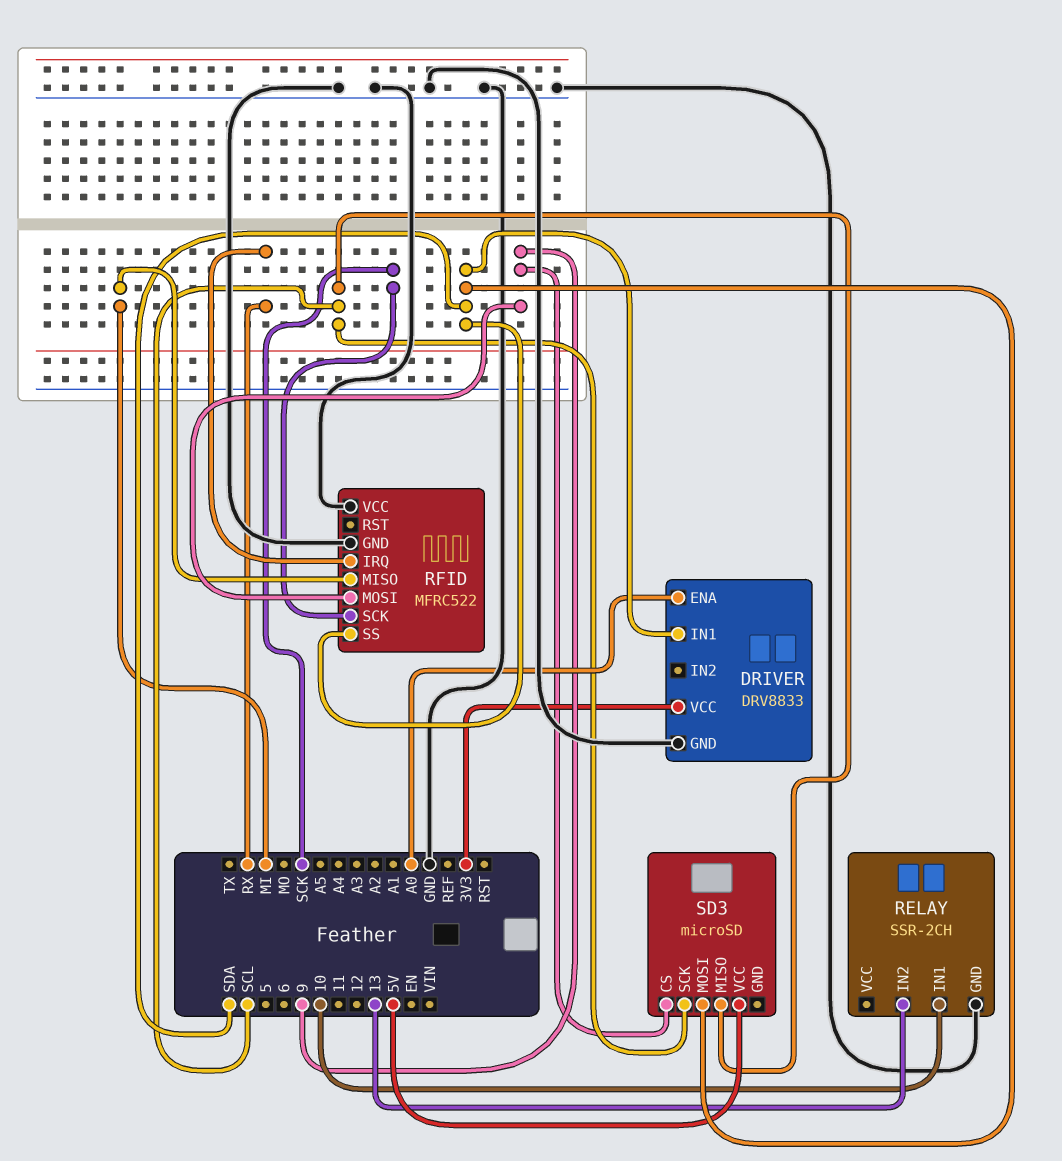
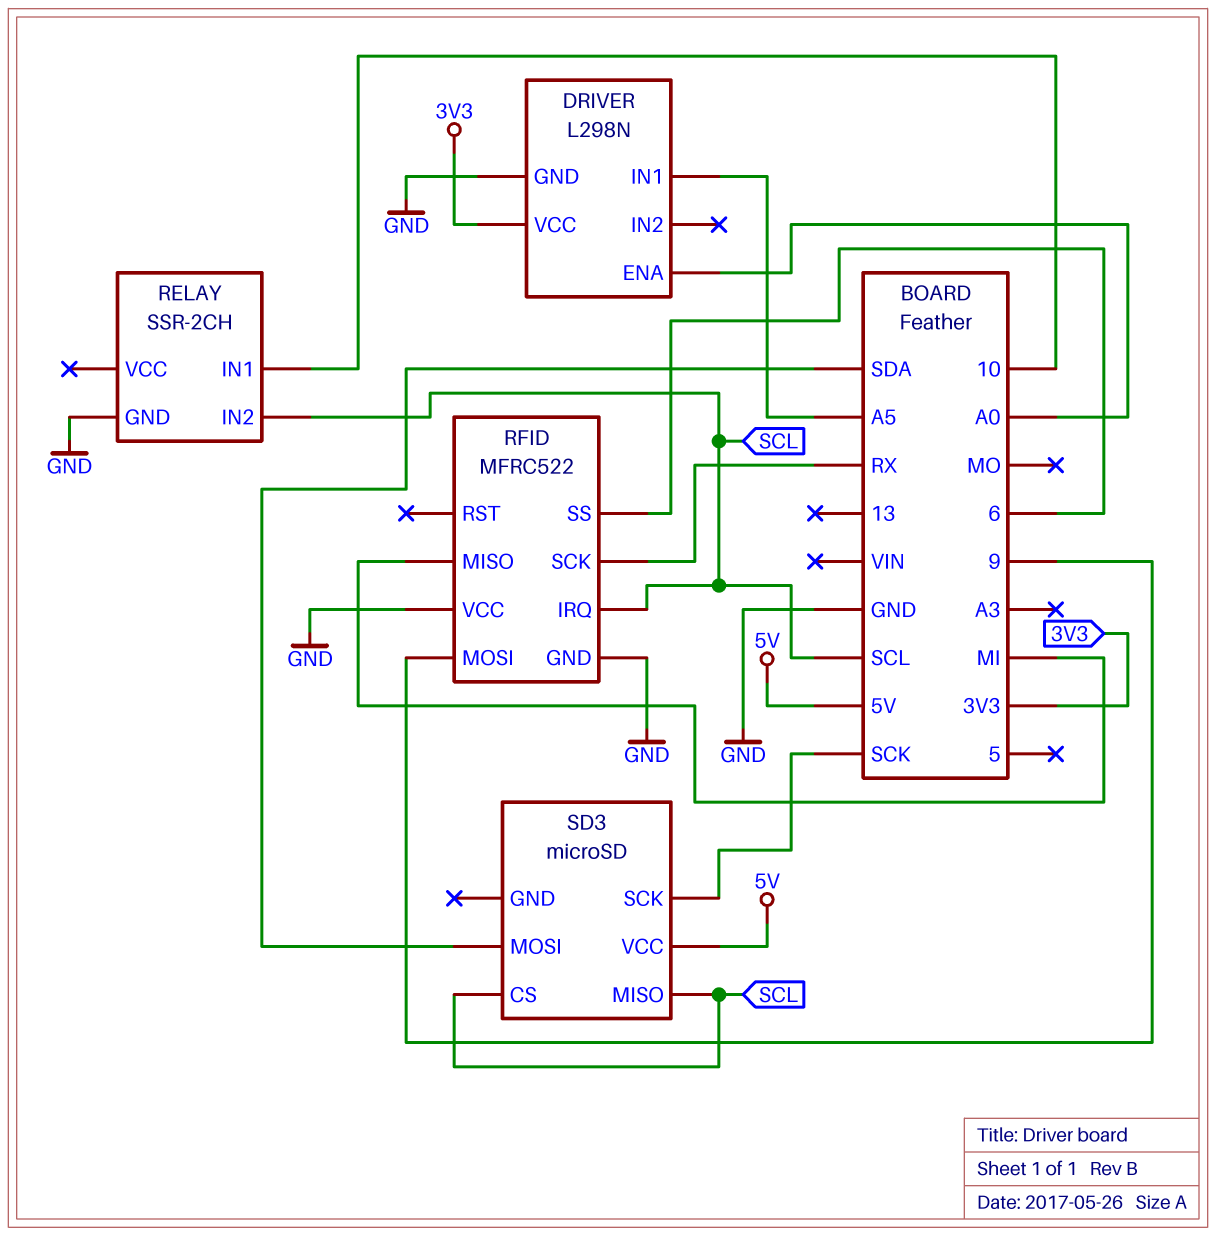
DRIVER: DRV8833 -> L298N
DRIVER pin IN1: SDA -> A5
RELAY pin IN2: 13 -> SCL
RFID pin IRQ: RX -> SCL
RFID pin SCK: SCK -> RX
RFID pin SS: SDA -> 6
SD3 pin CS: 9 -> SCL
SD3 pin SCK: SCL -> SCK

